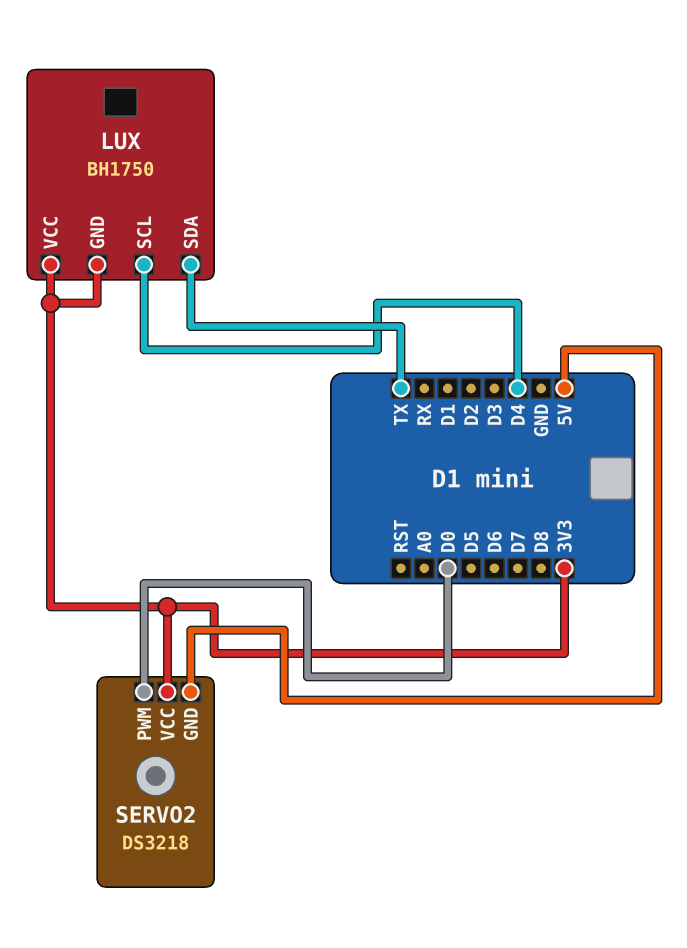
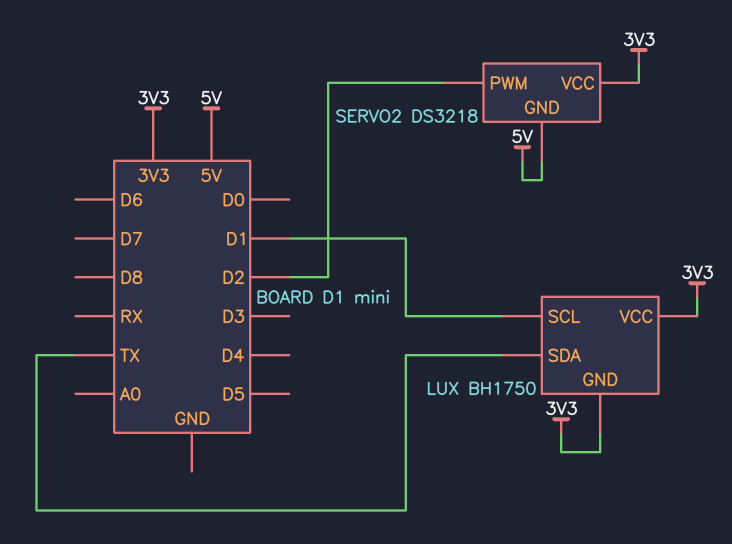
LUX pin SCL: D4 -> D1
SERVO2 pin PWM: D0 -> D2

